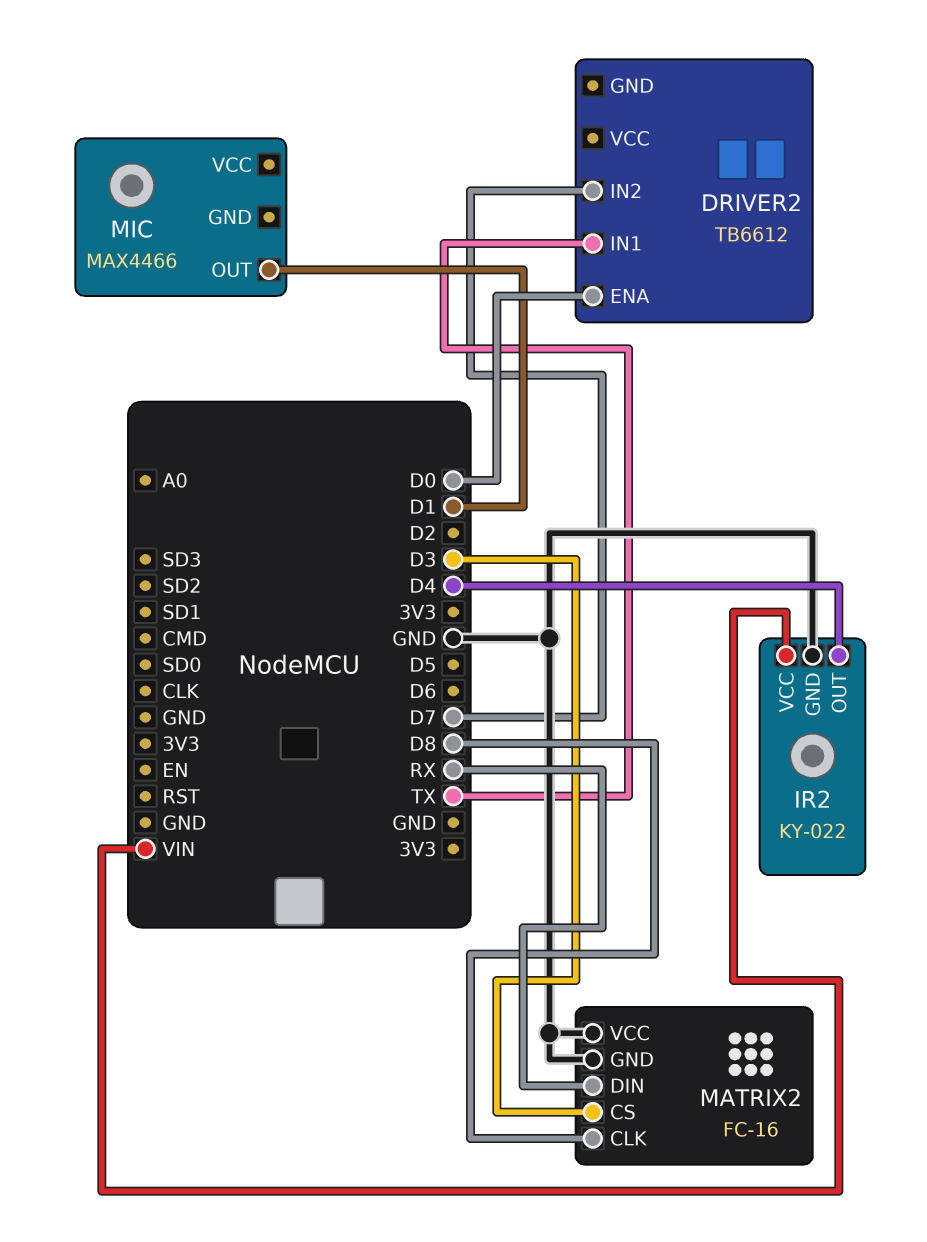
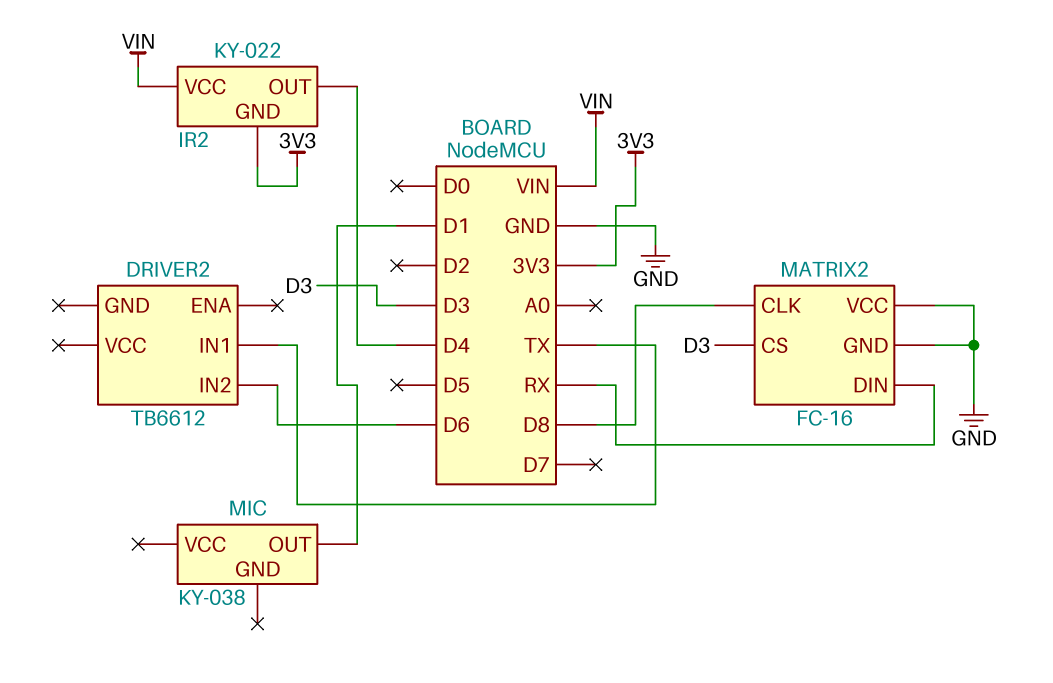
DRIVER2 pin ENA: D0 -> none
DRIVER2 pin IN2: D7 -> D6
IR2 pin GND: GND -> 3V3
MIC: MAX4466 -> KY-038

